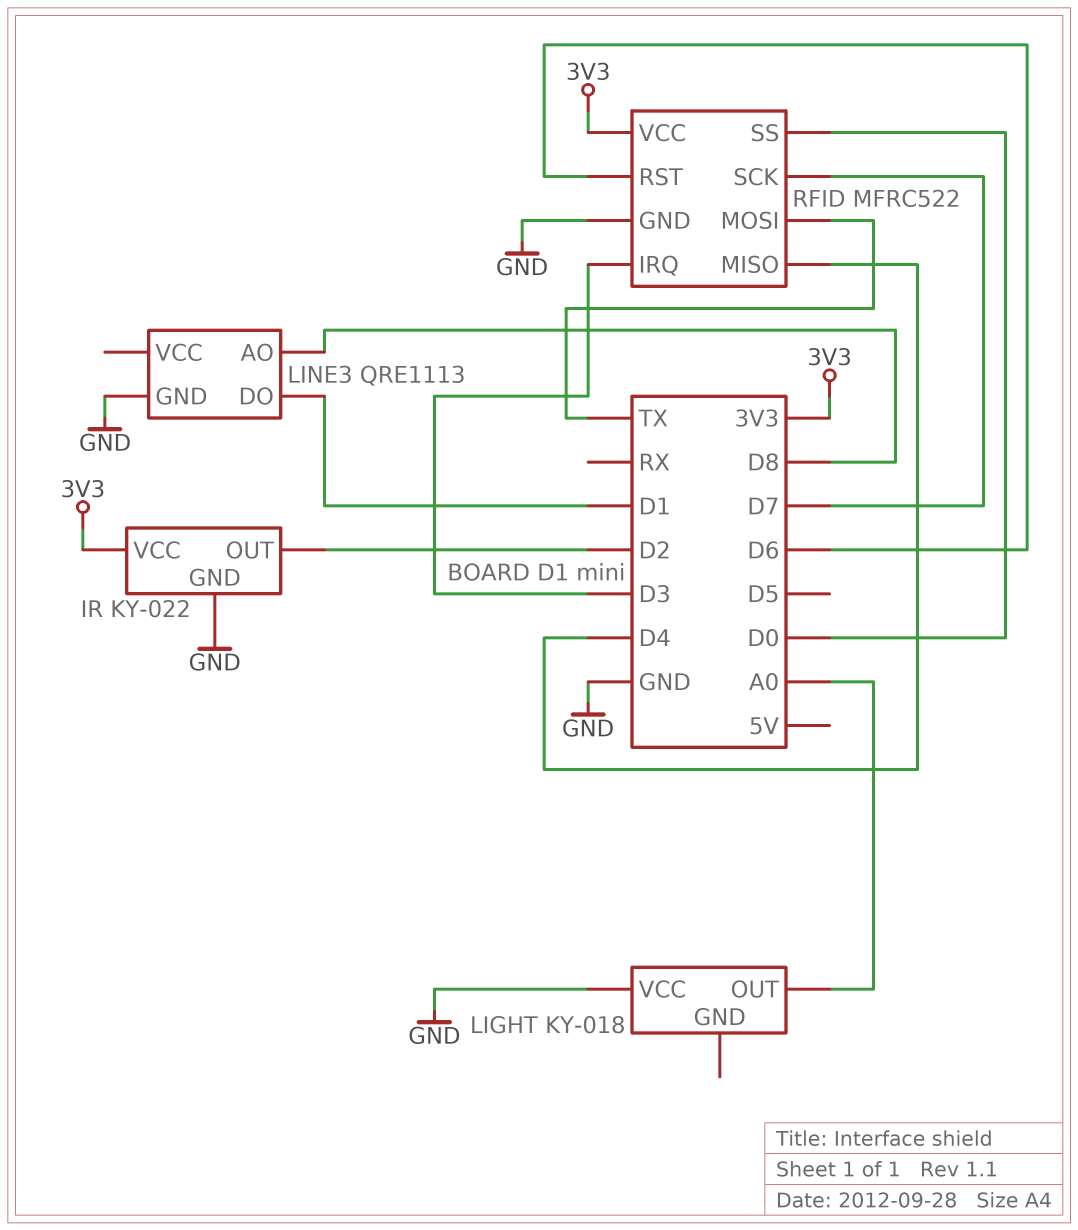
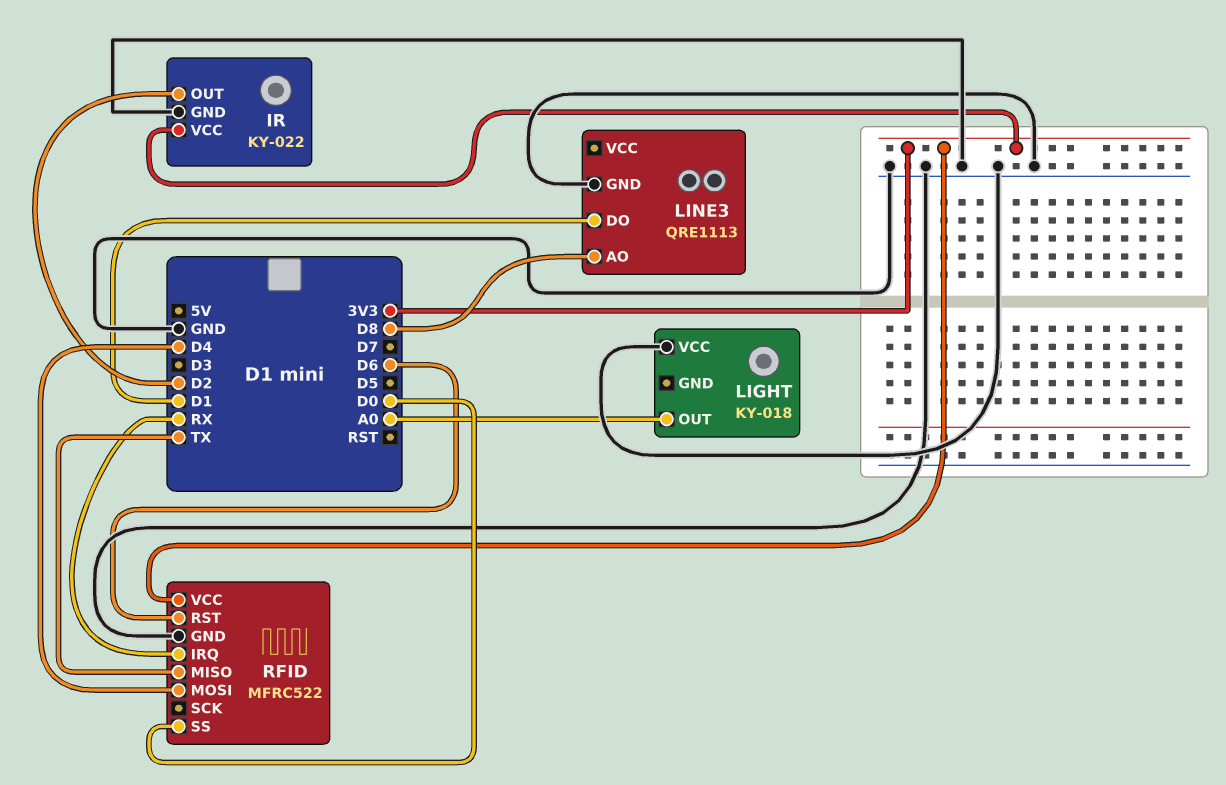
RFID pin IRQ: D3 -> RX
RFID pin MISO: D4 -> TX
RFID pin MOSI: TX -> D4
RFID pin SCK: D7 -> none

